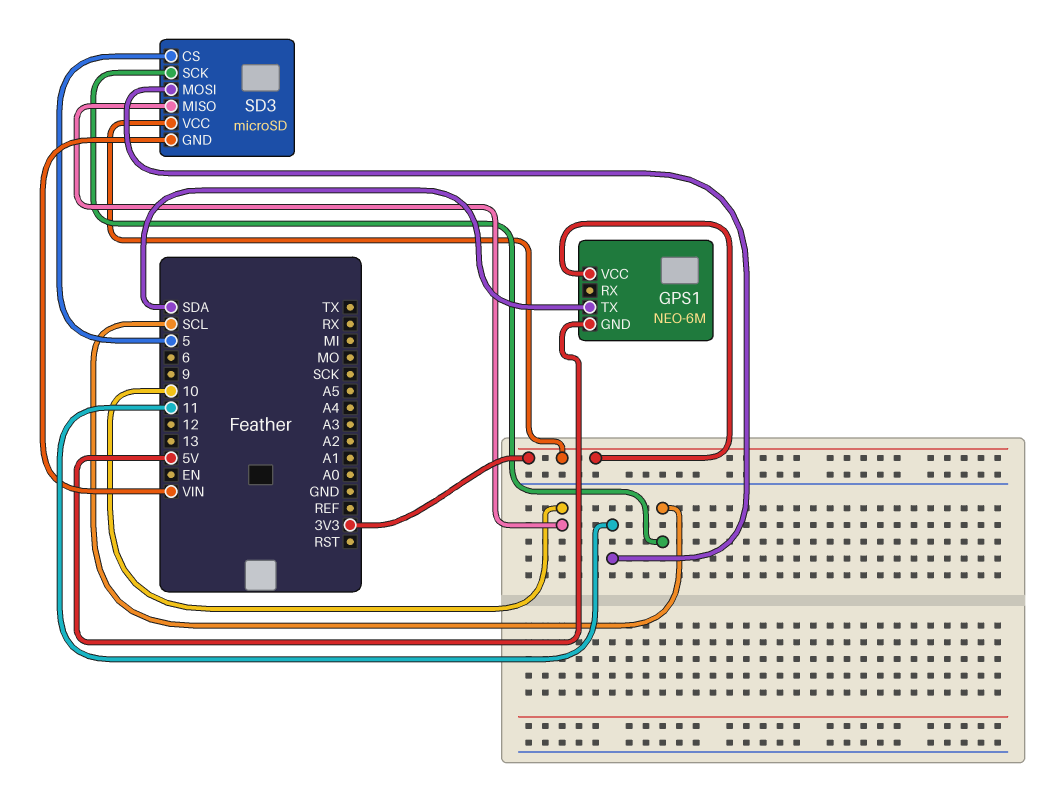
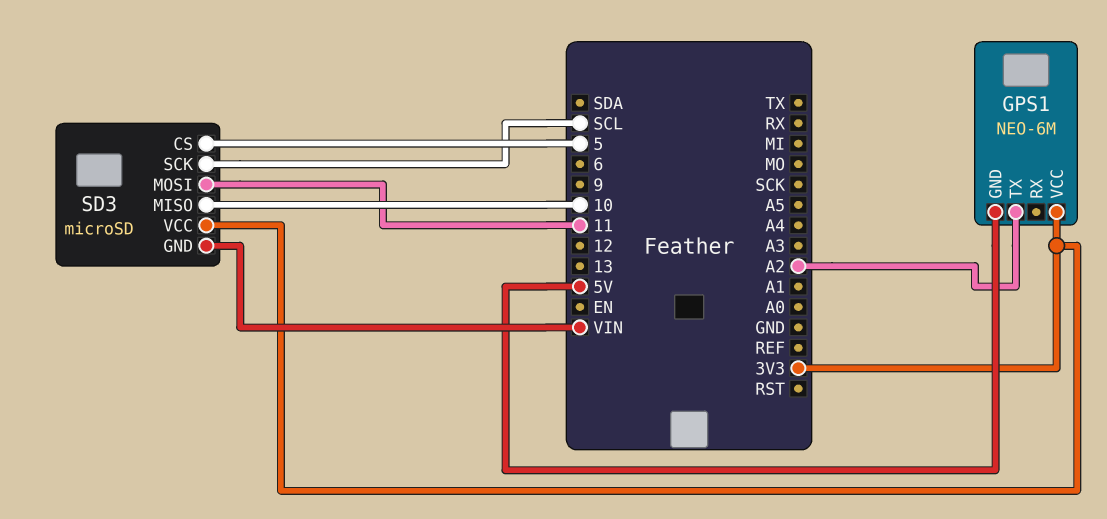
GPS1 pin TX: SDA -> A2

